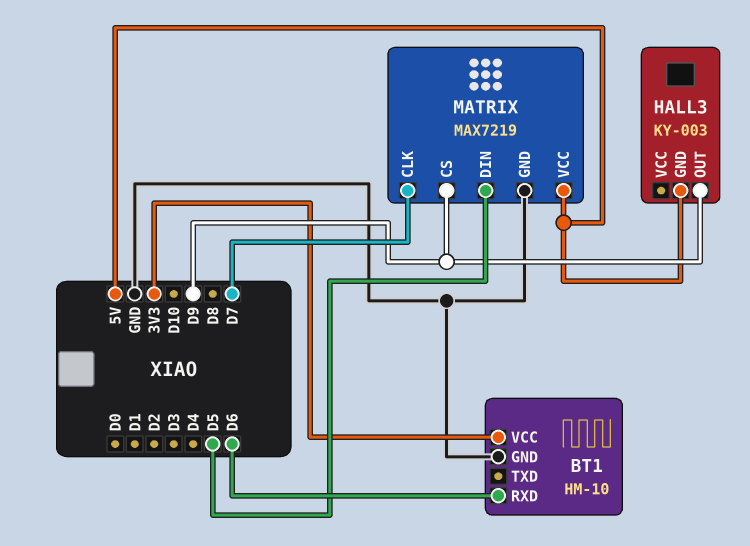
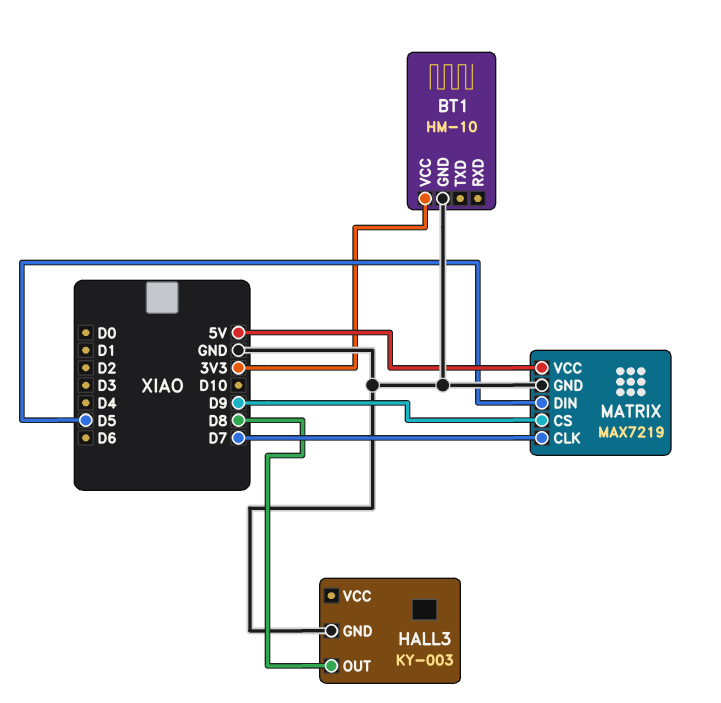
BT1 pin RXD: D6 -> none
HALL3 pin GND: 5V -> GND
HALL3 pin OUT: D9 -> D8

